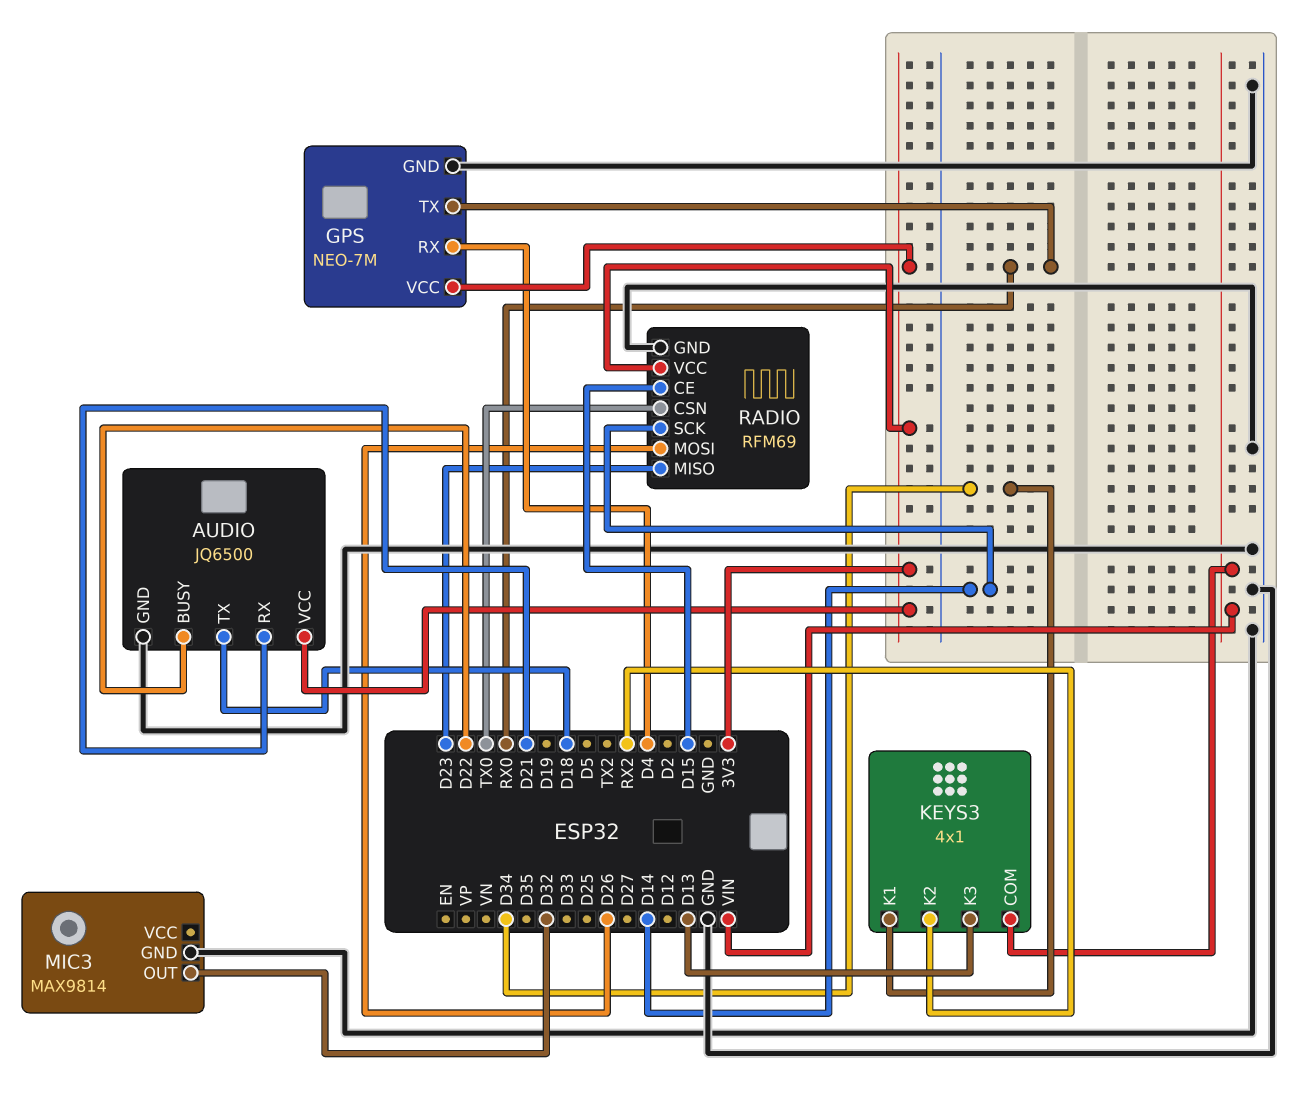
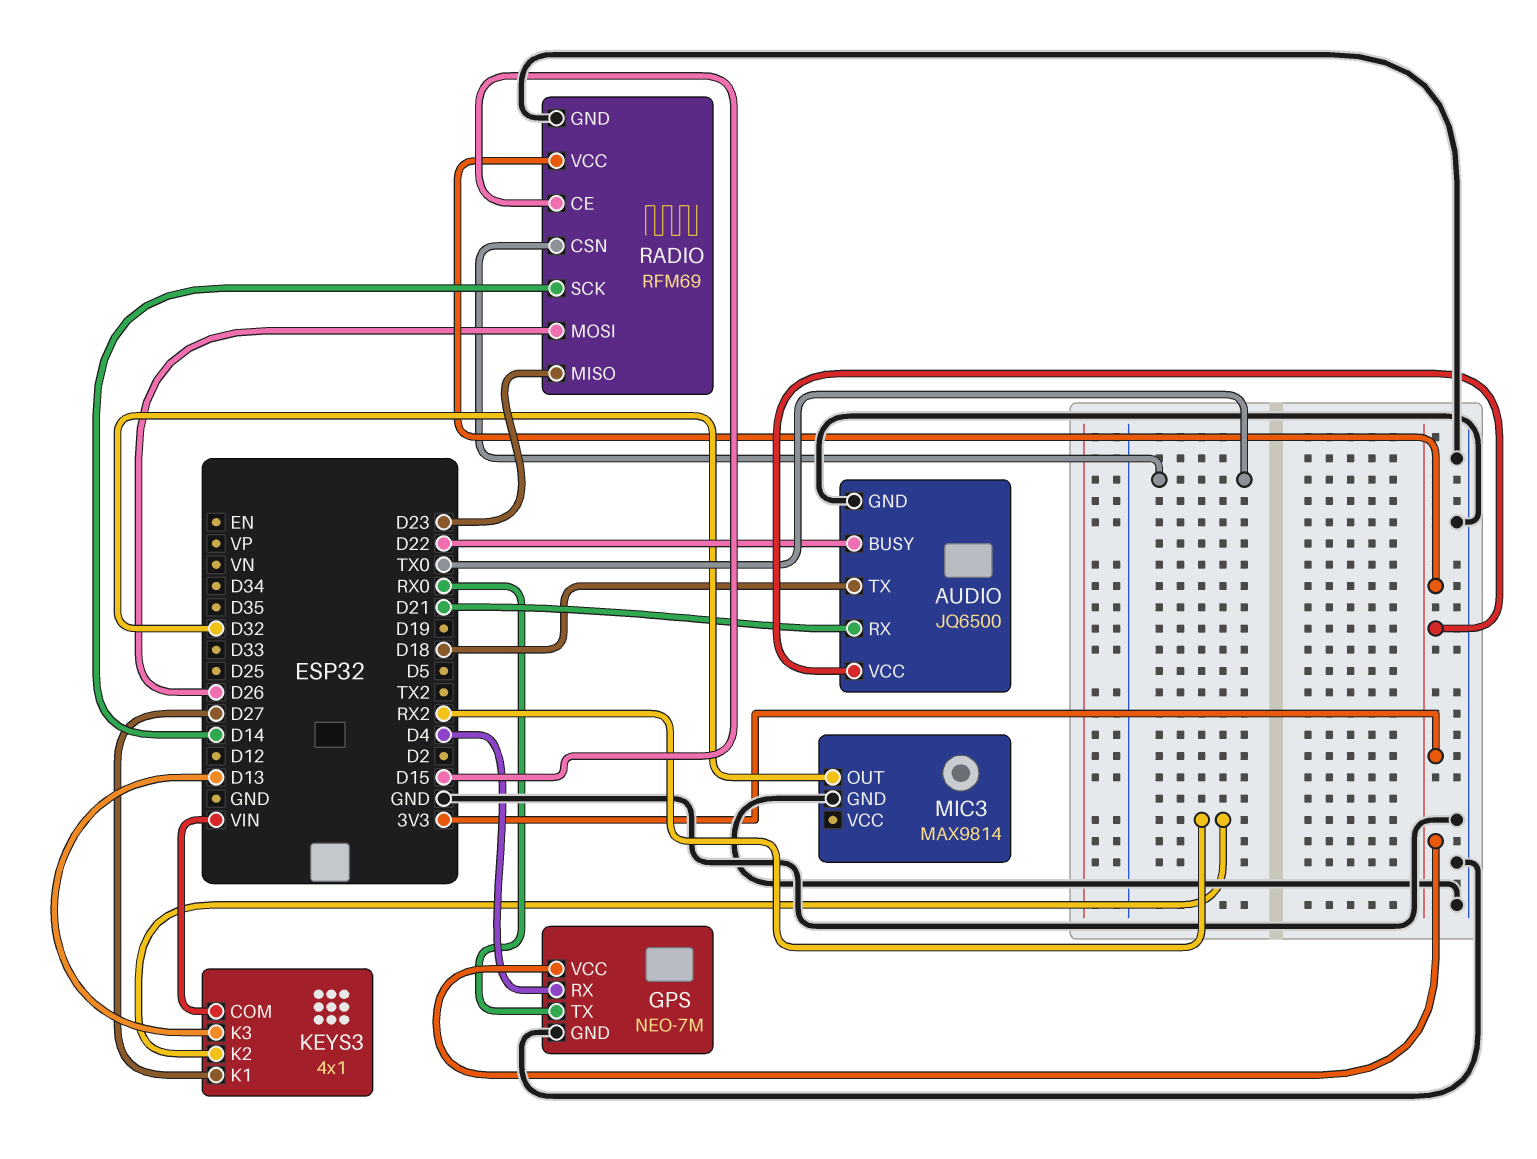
KEYS3 pin K1: D34 -> D27

